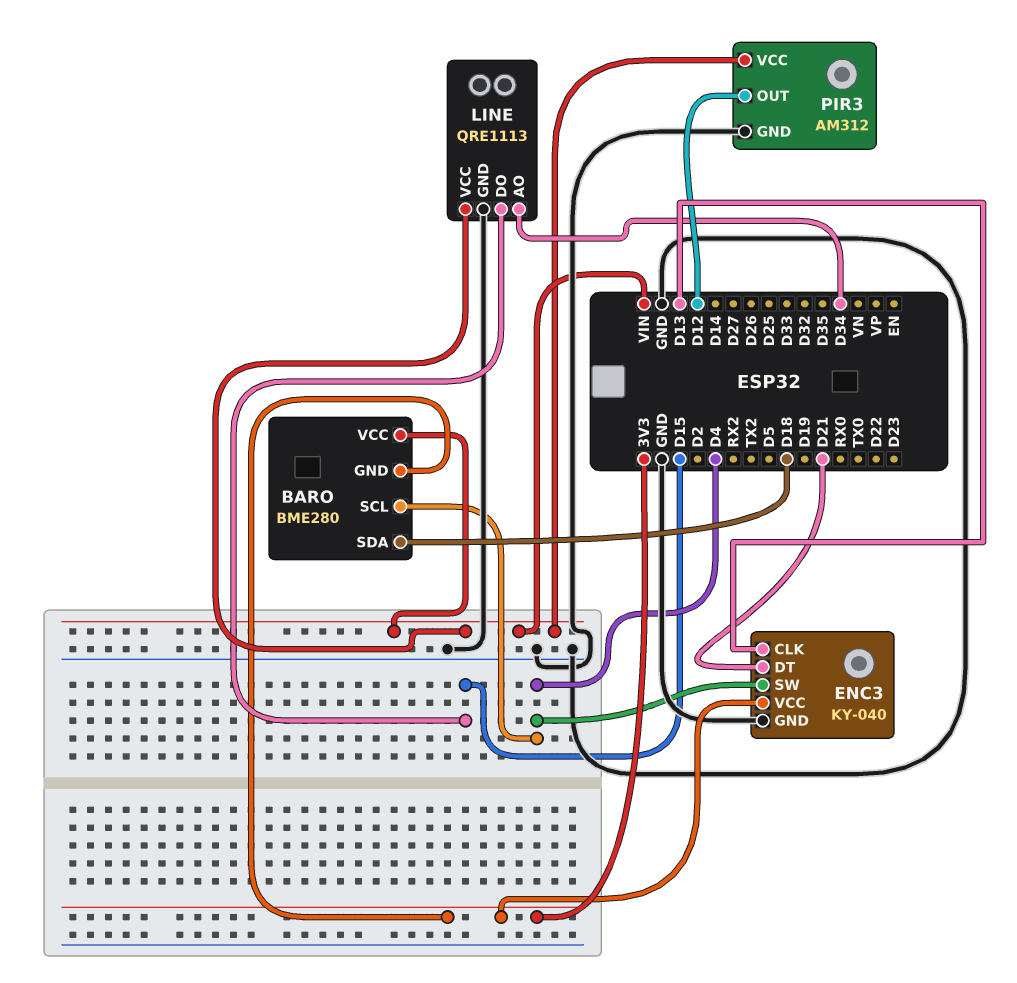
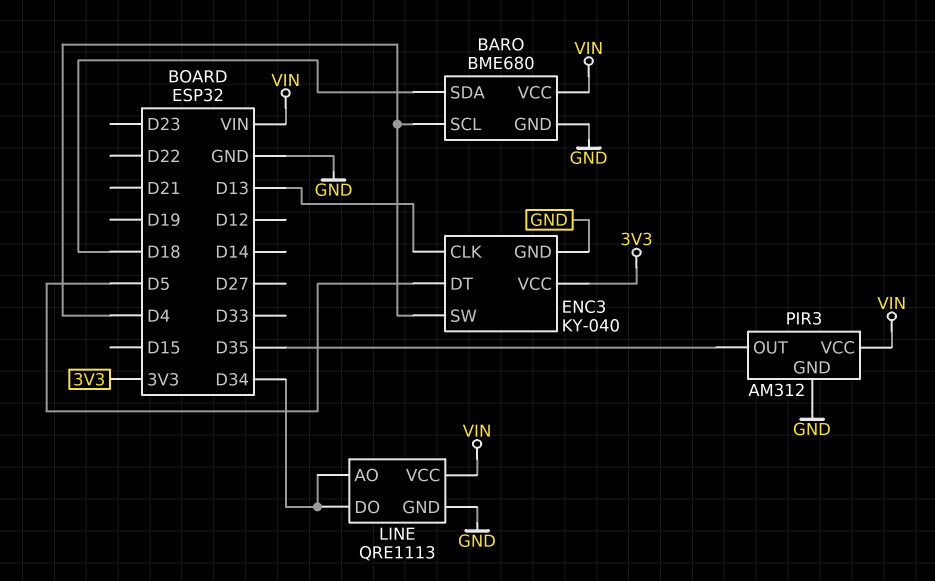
BARO: BME280 -> BME680
BARO pin GND: 3V3 -> GND
ENC3 pin DT: D21 -> D5
LINE pin DO: D15 -> D34
PIR3 pin OUT: D12 -> D35

